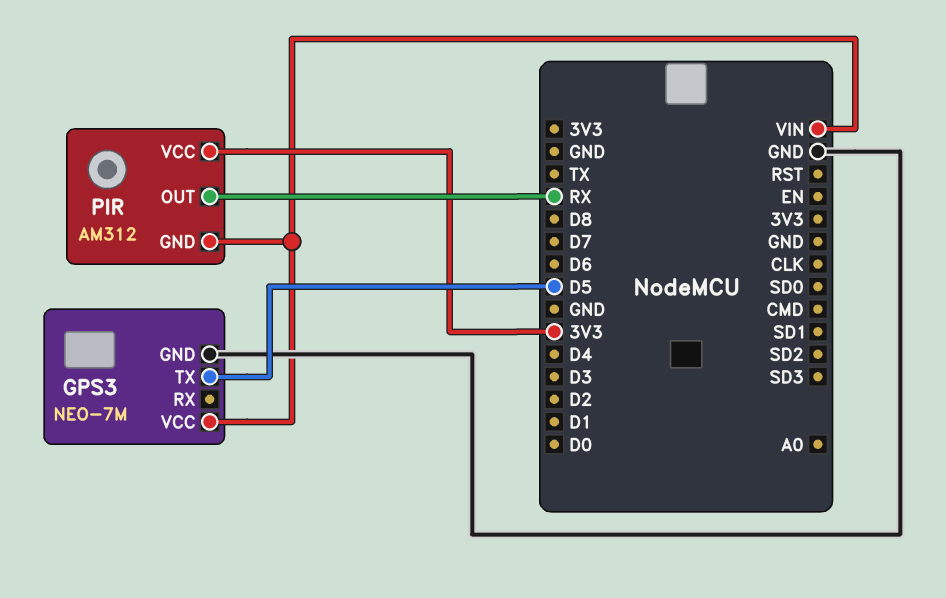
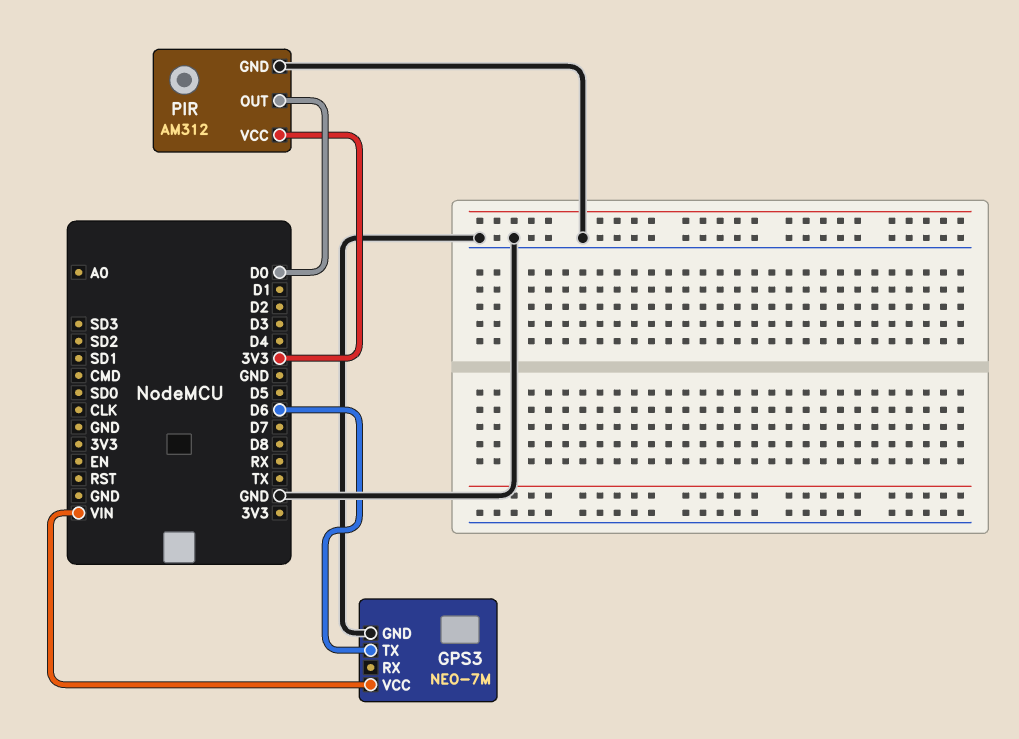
GPS3 pin TX: D5 -> D6
PIR pin GND: VIN -> GND
PIR pin OUT: RX -> D0

